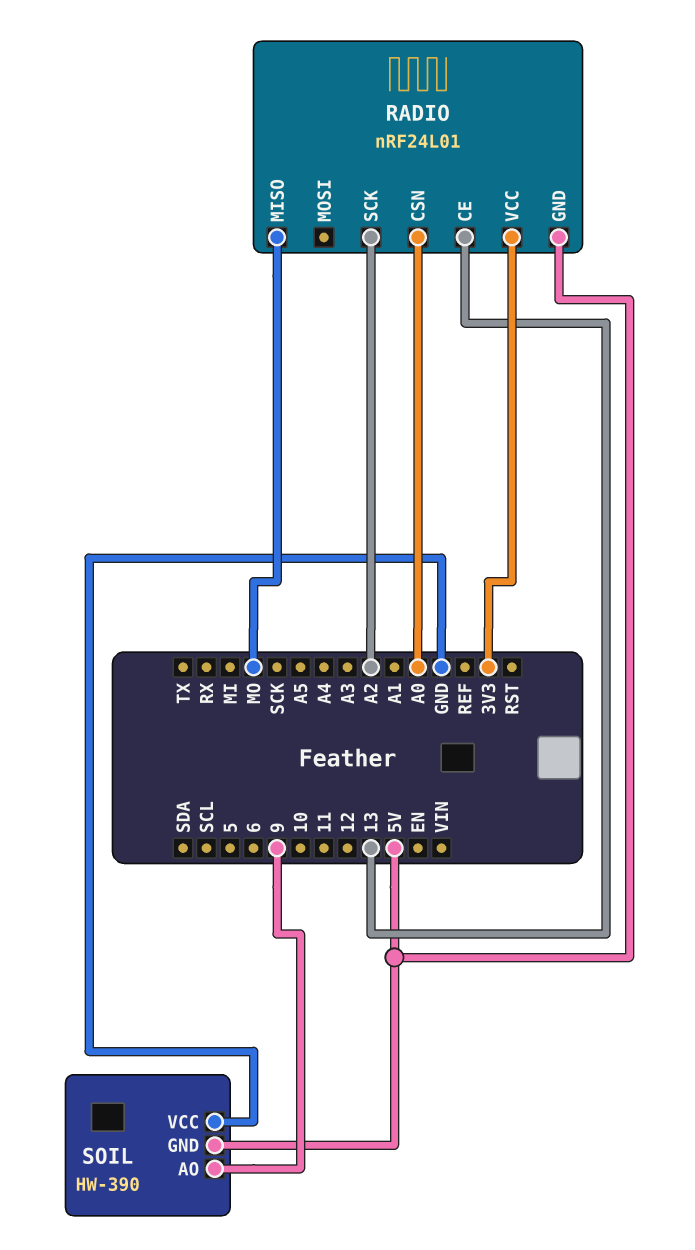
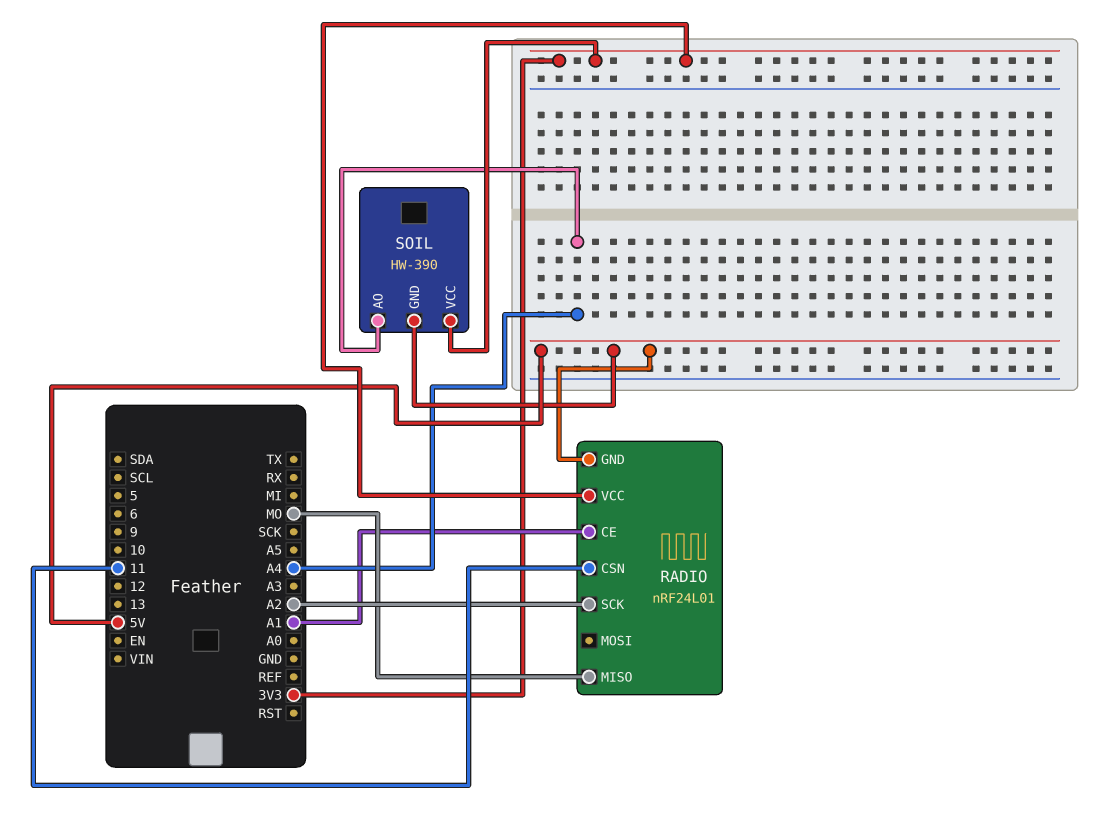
RADIO pin CE: 13 -> A1
RADIO pin CSN: A0 -> 11
SOIL pin AO: 9 -> A4
SOIL pin VCC: GND -> 3V3

